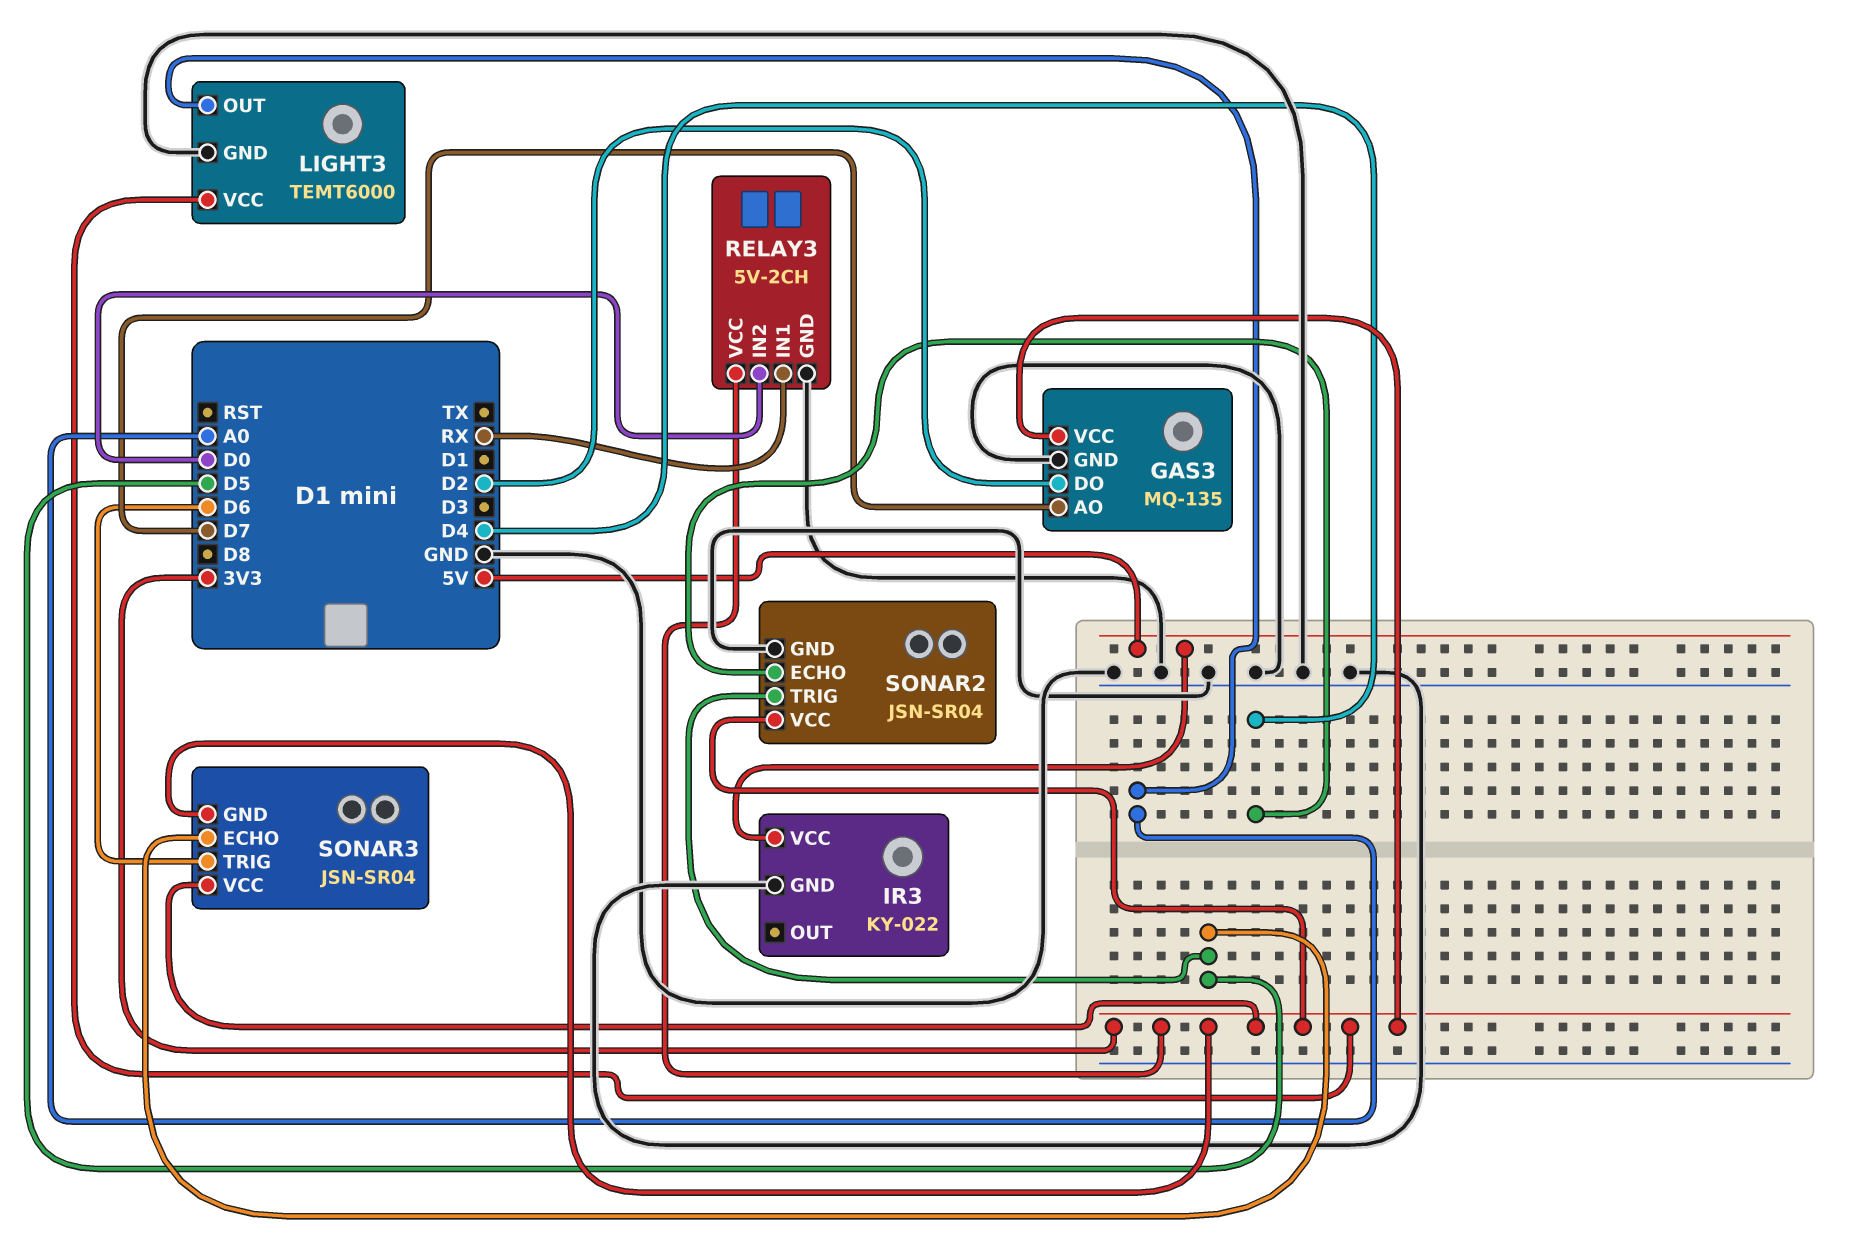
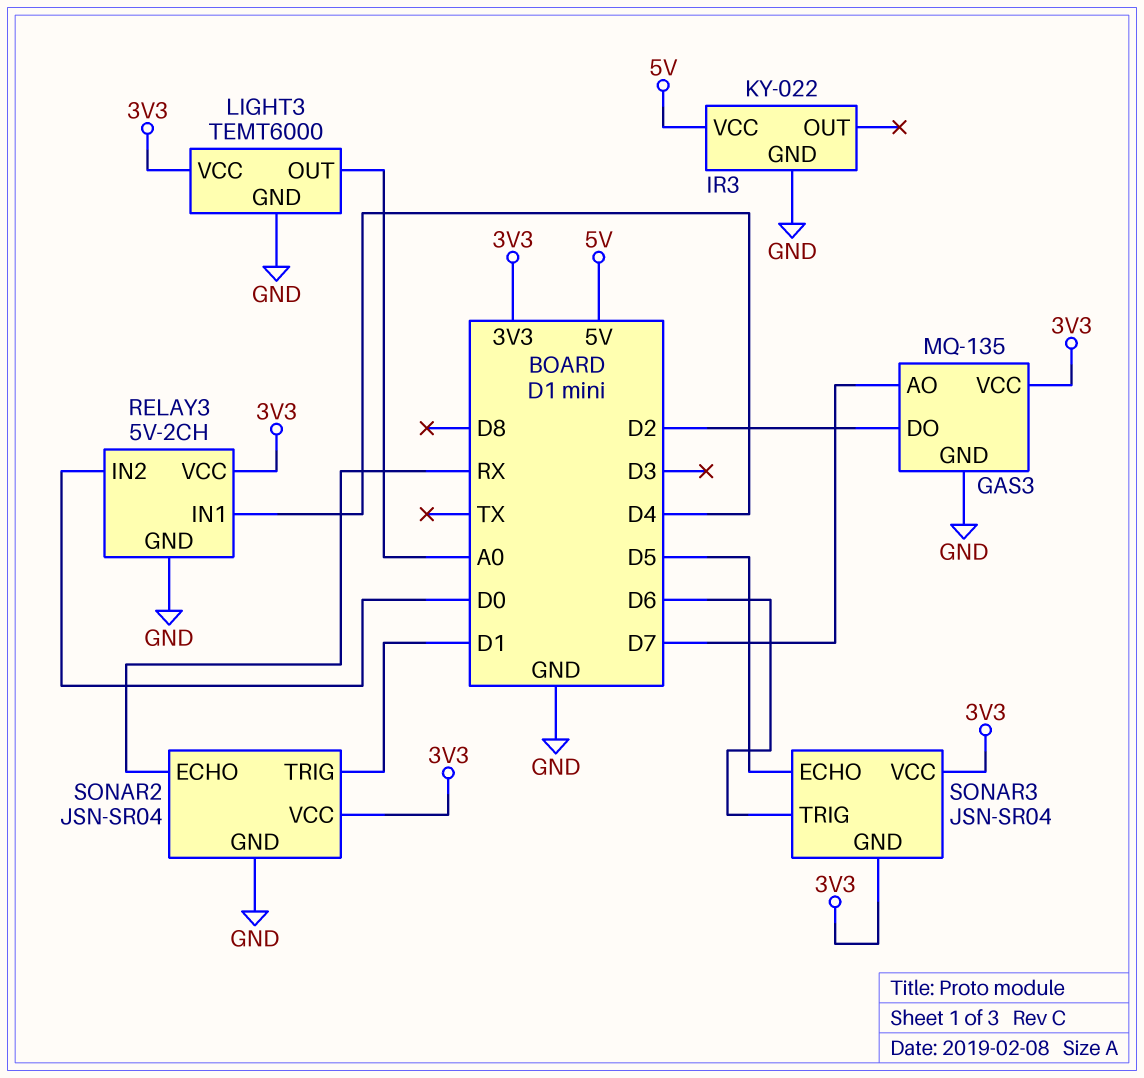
RELAY3 pin IN1: RX -> D4
SONAR2 pin ECHO: D4 -> RX
SONAR2 pin TRIG: D5 -> D1

